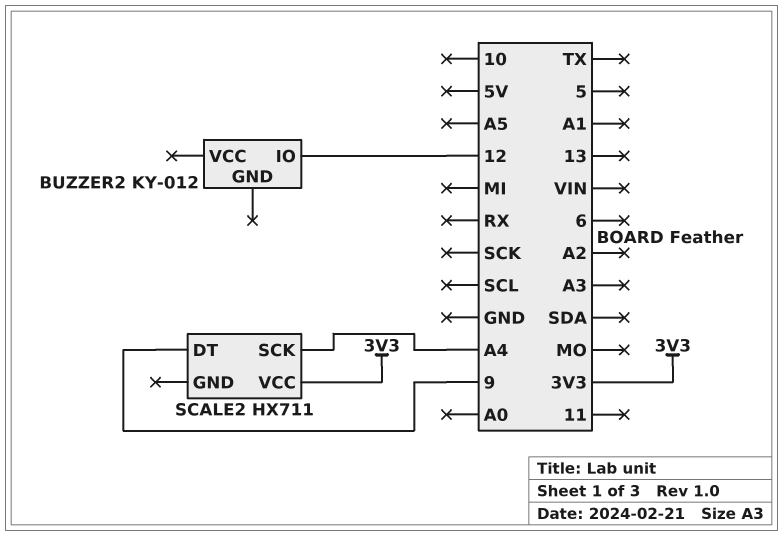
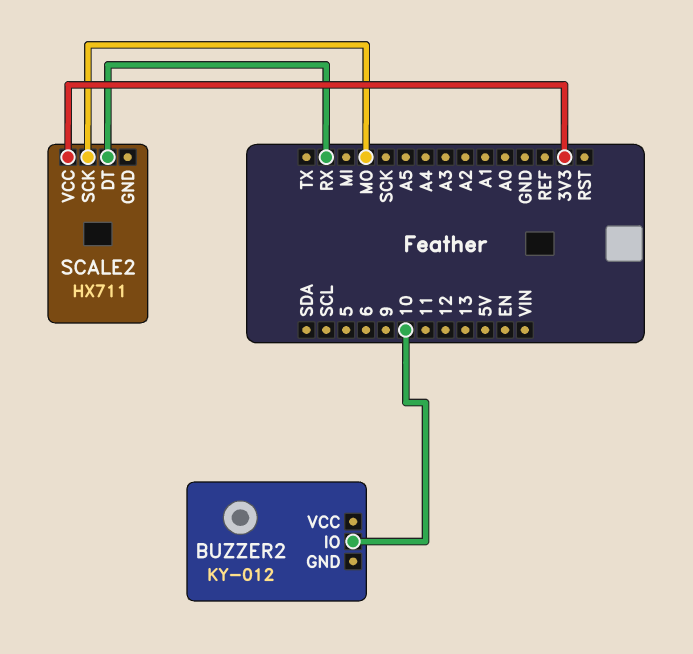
BUZZER2 pin IO: 12 -> 10
SCALE2 pin DT: 9 -> RX
SCALE2 pin SCK: A4 -> MO

